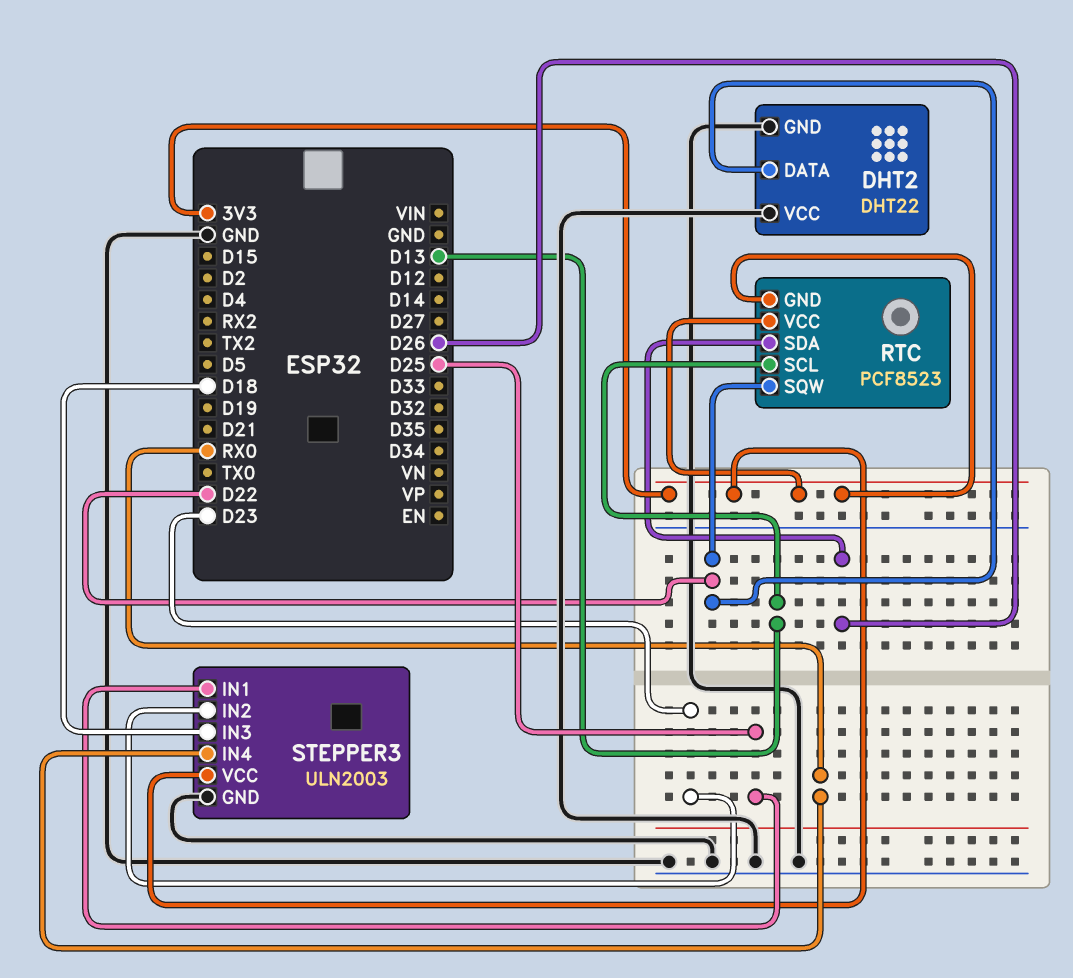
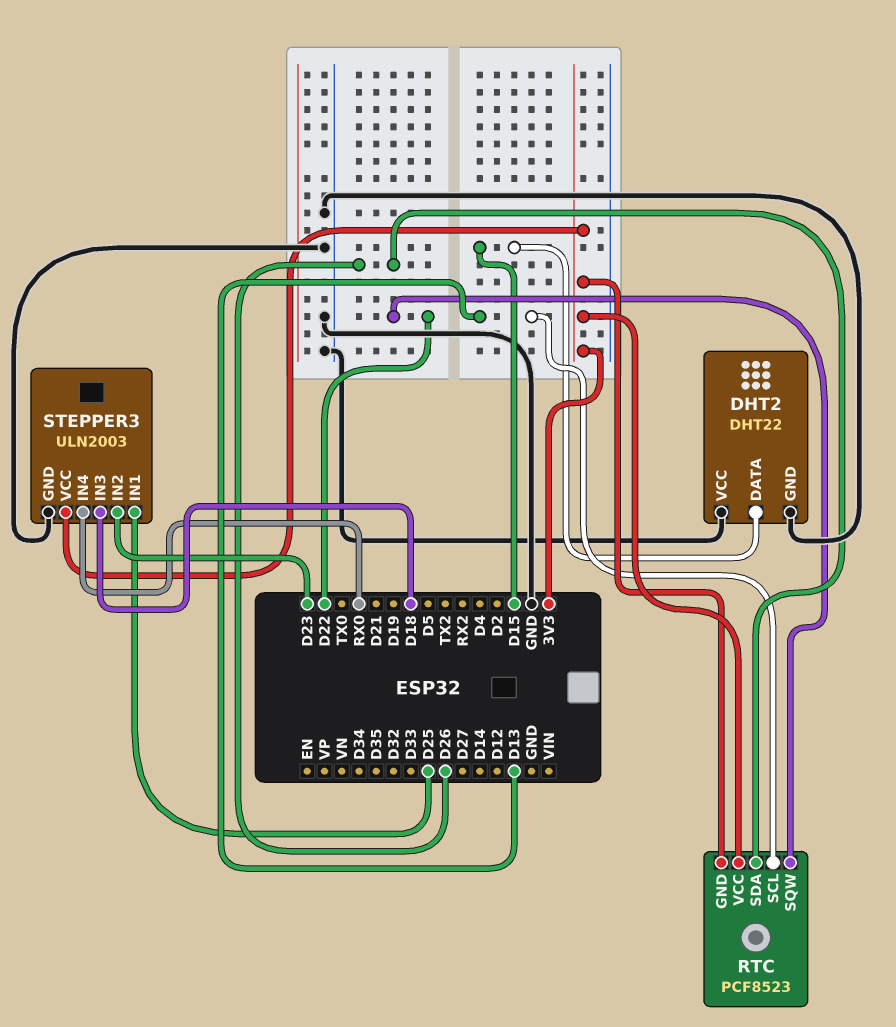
DHT2 pin DATA: D22 -> D15

